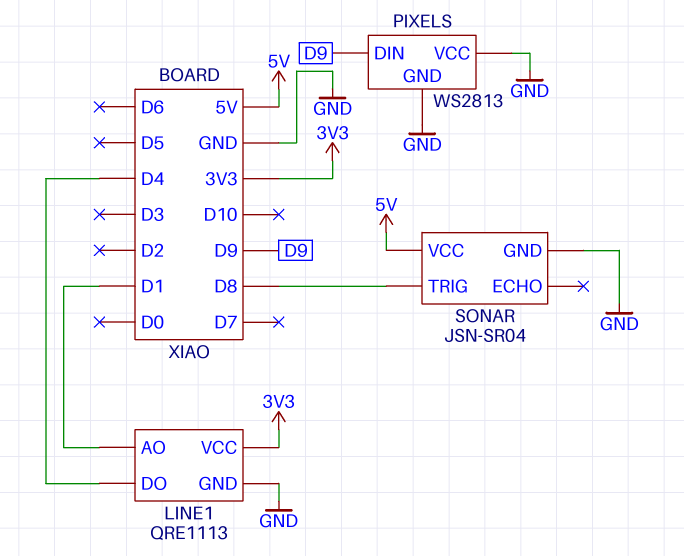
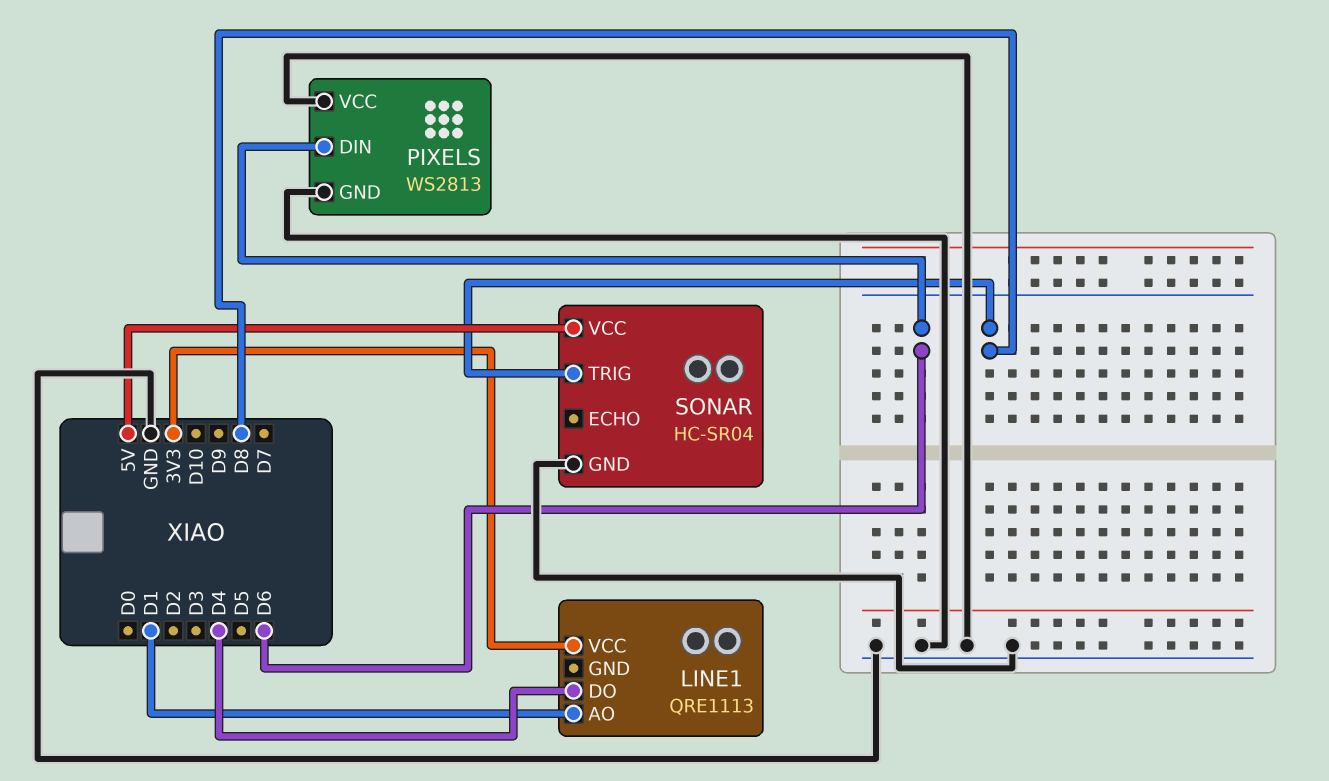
LINE1 pin GND: GND -> none
PIXELS pin DIN: D9 -> D6
SONAR: JSN-SR04 -> HC-SR04

